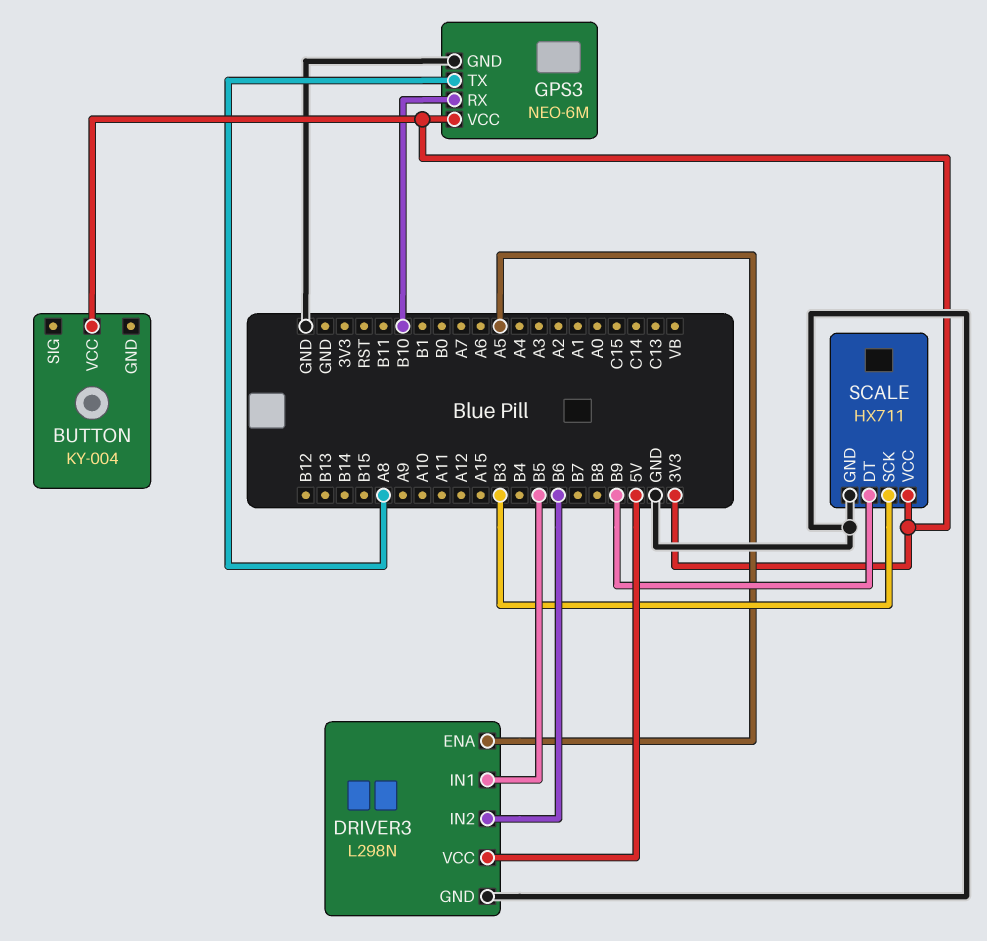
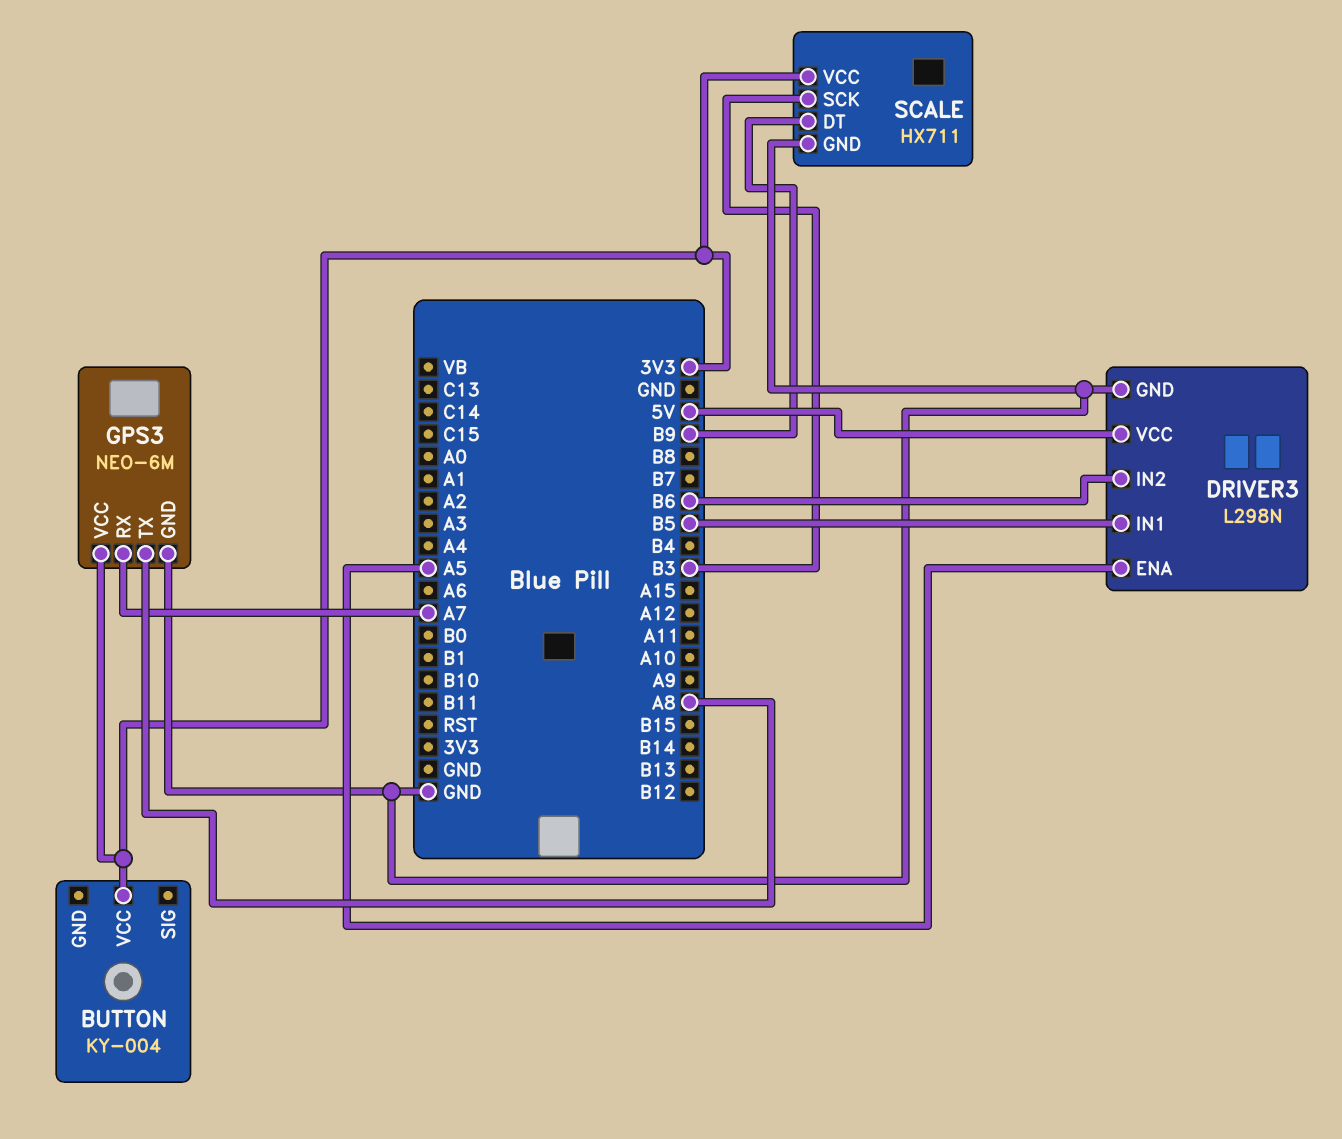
GPS3 pin RX: B10 -> A7

